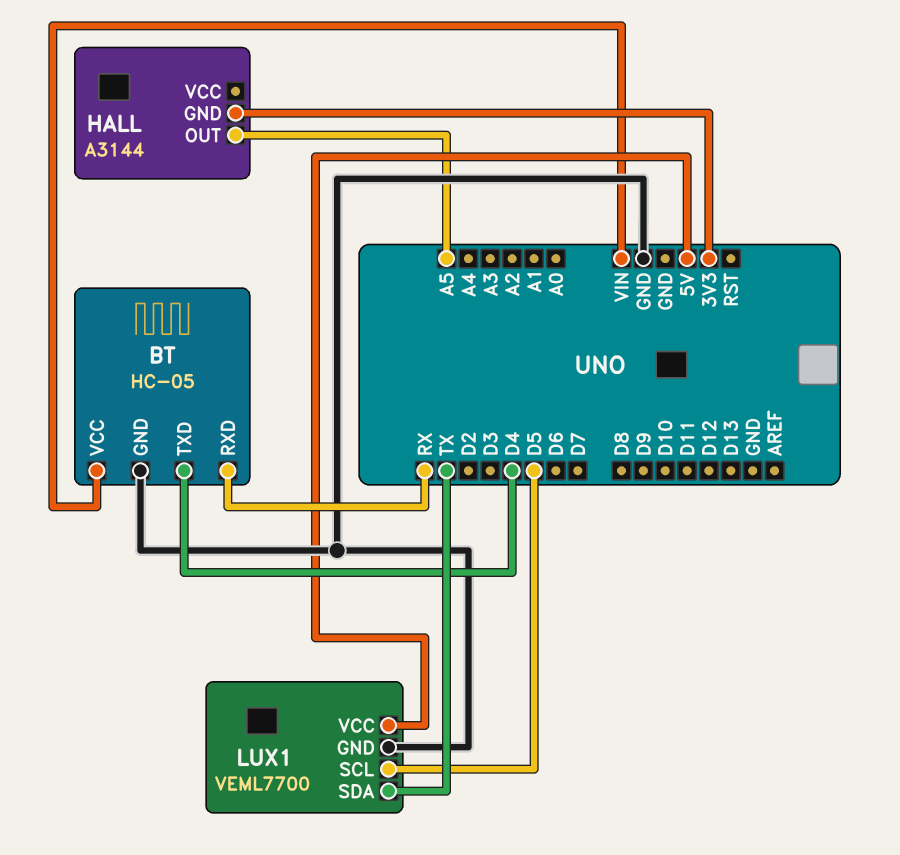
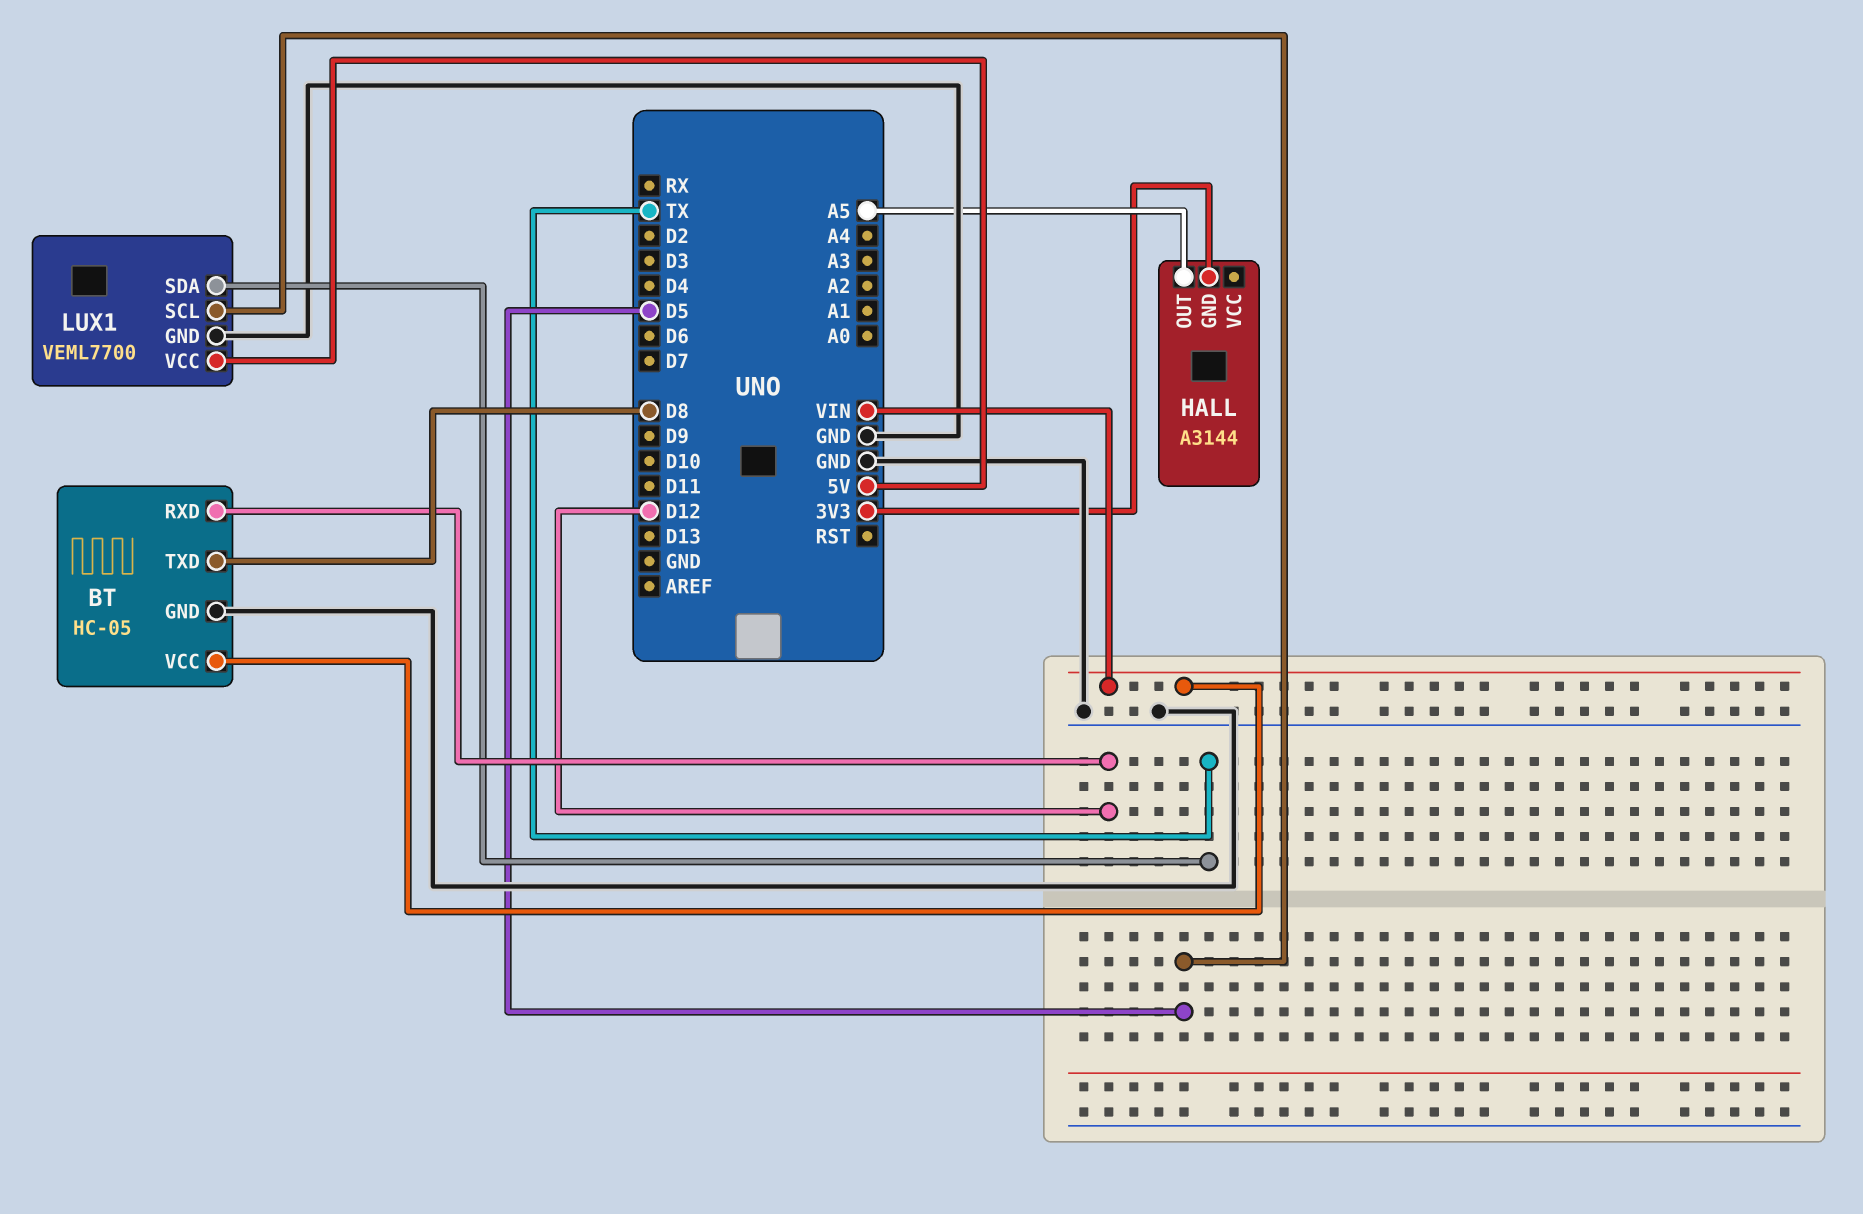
BT pin RXD: RX -> D12
BT pin TXD: D4 -> D8

